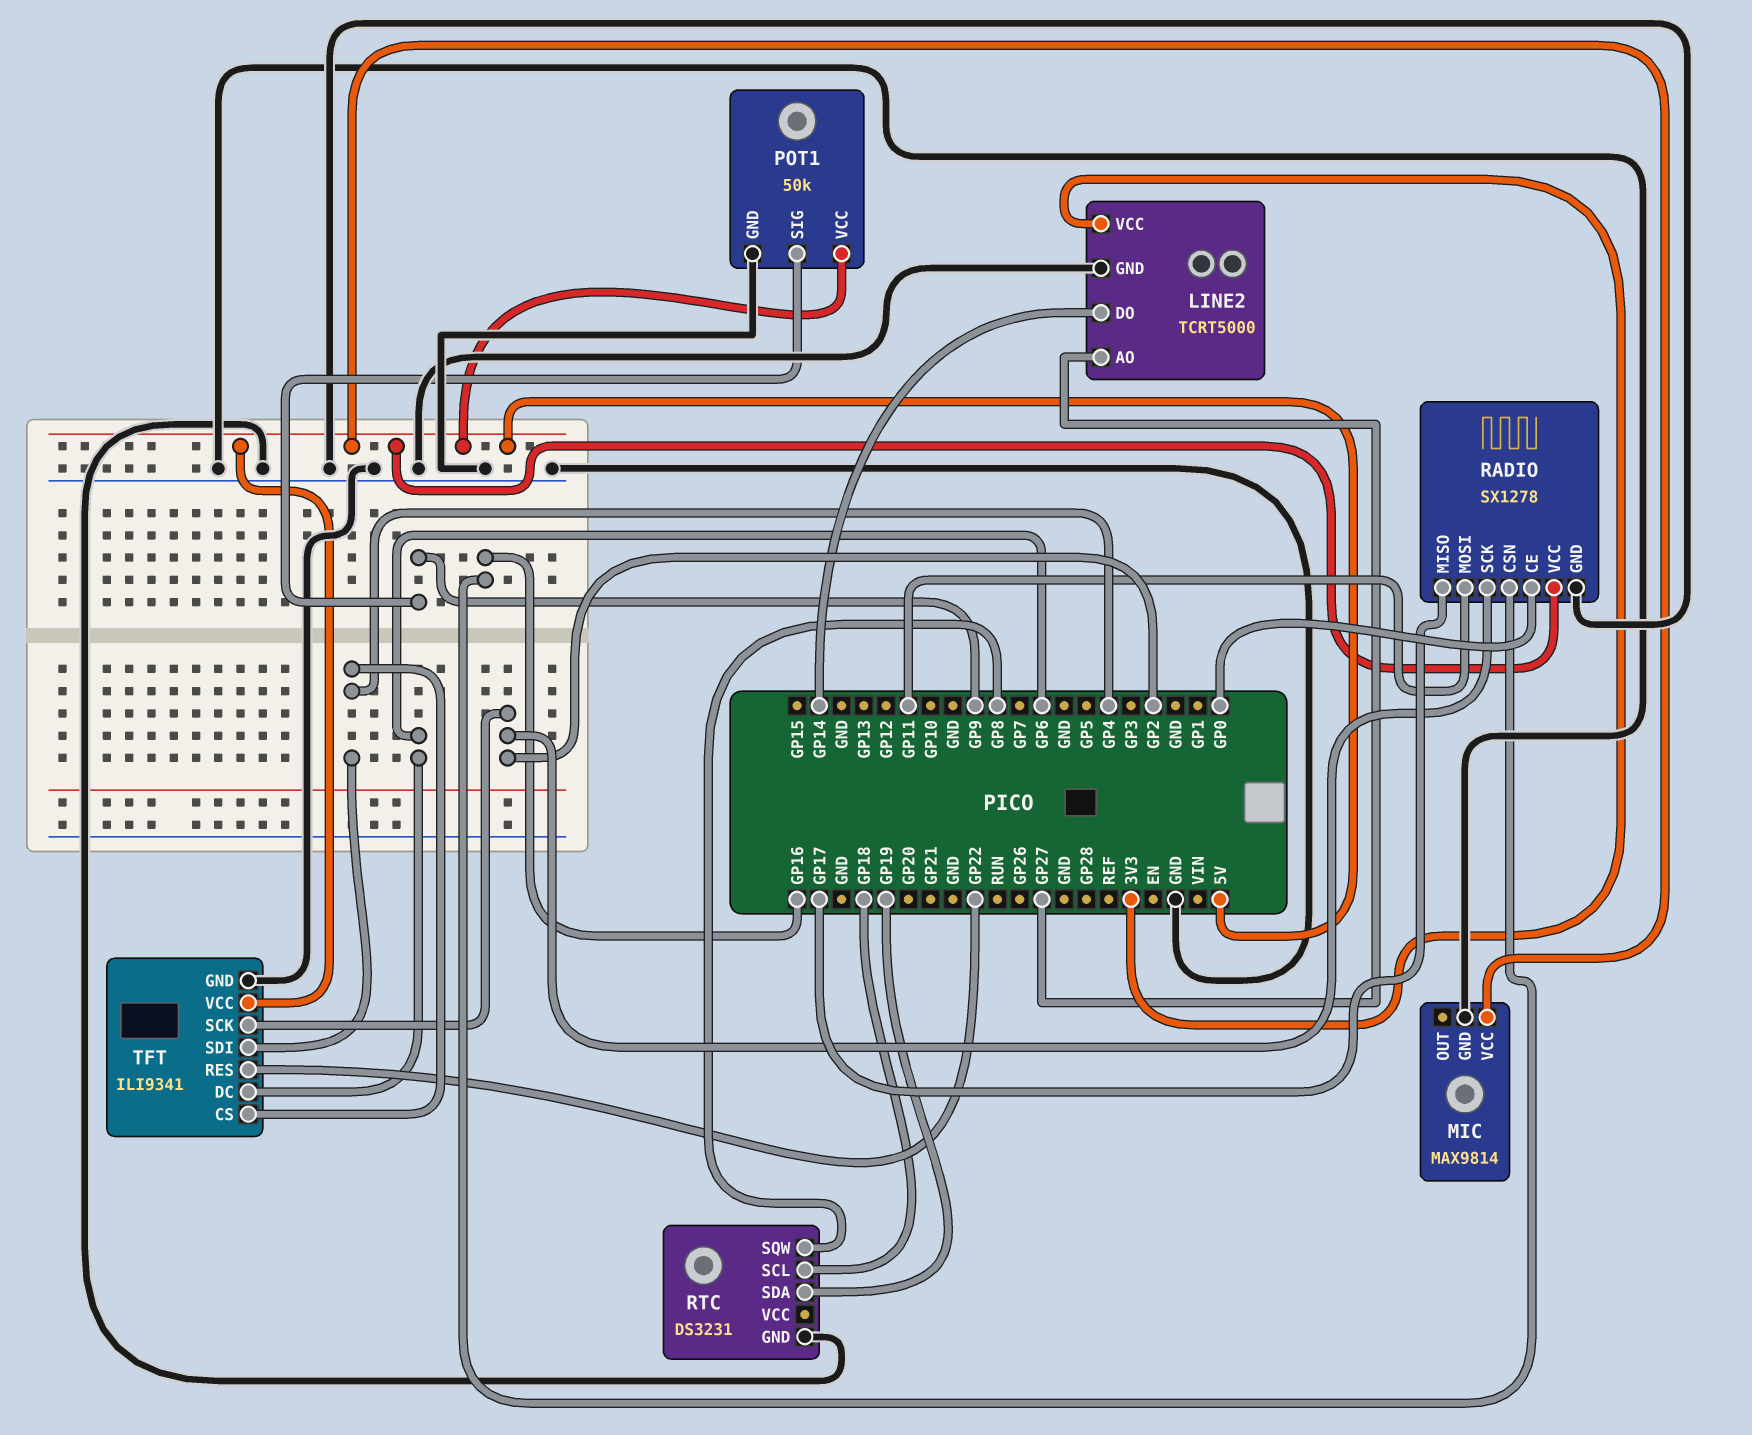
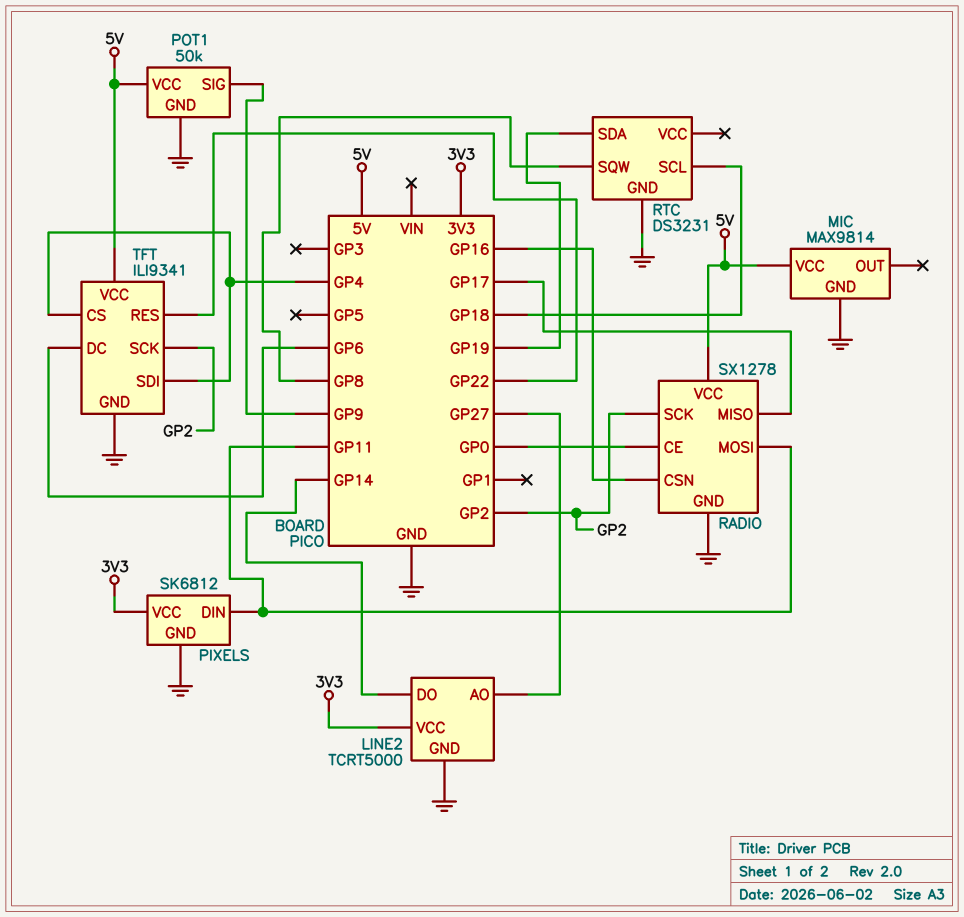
PIXELS: none -> SK6812
PIXELS pin DIN: none -> GP11
PIXELS pin GND: none -> GND
PIXELS pin VCC: none -> 3V3

